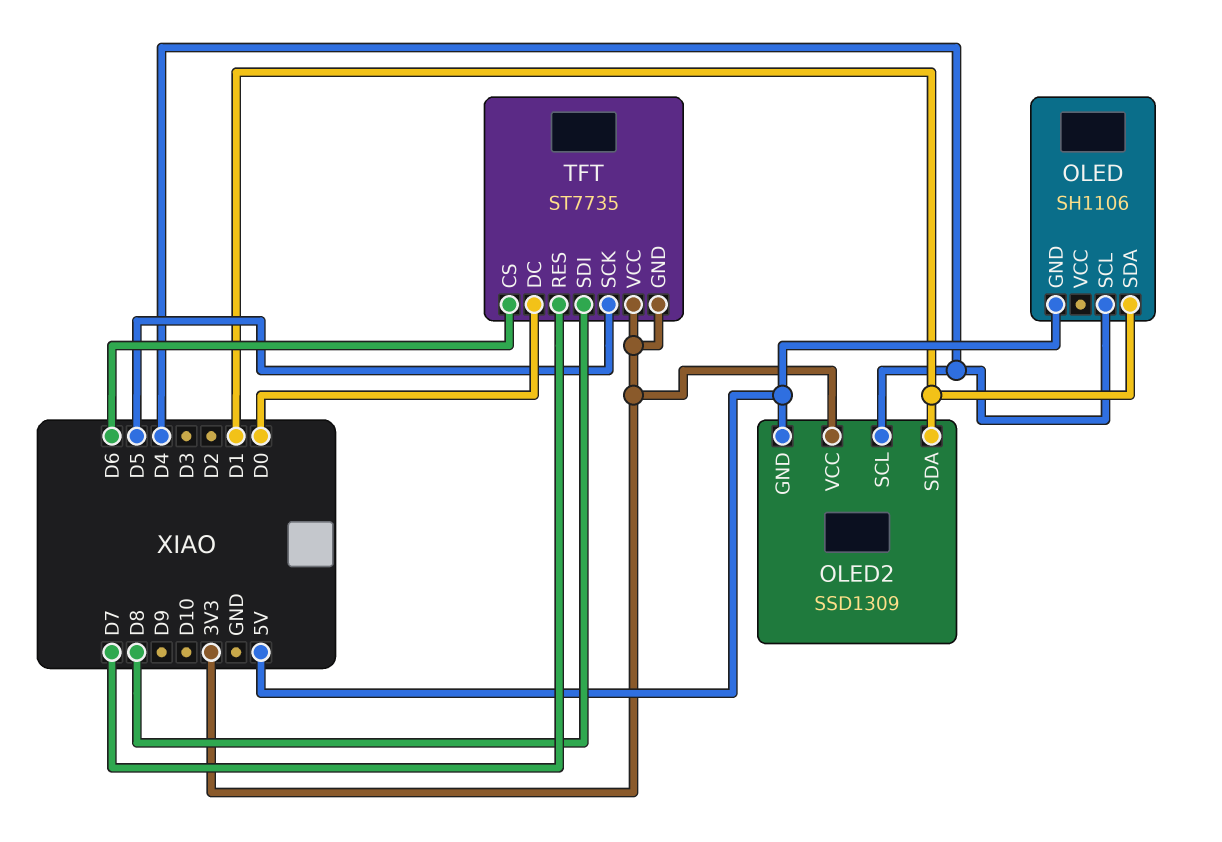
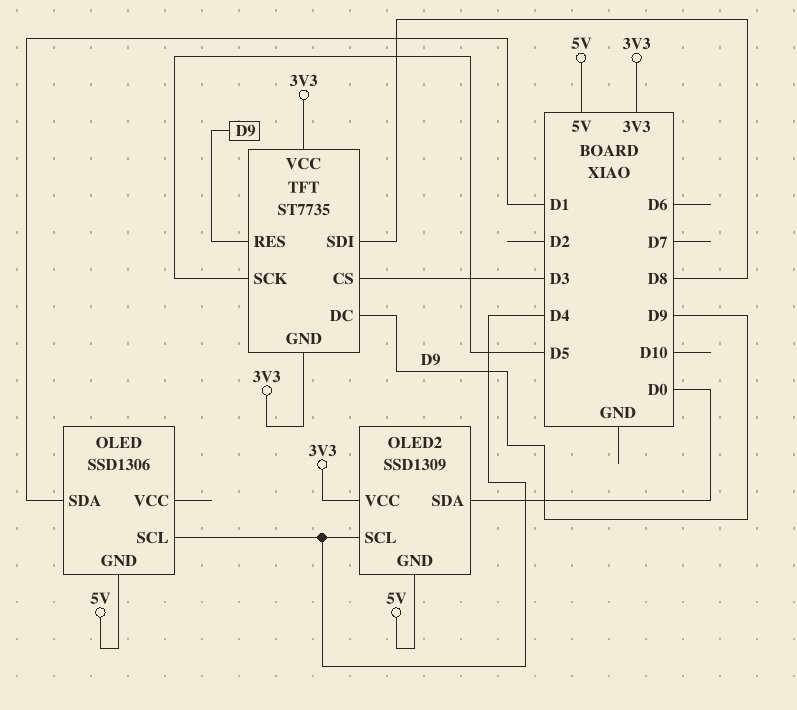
OLED: SH1106 -> SSD1306
OLED2 pin SDA: D1 -> D0
TFT pin CS: D6 -> D3
TFT pin DC: D0 -> D9
TFT pin RES: D7 -> D9

